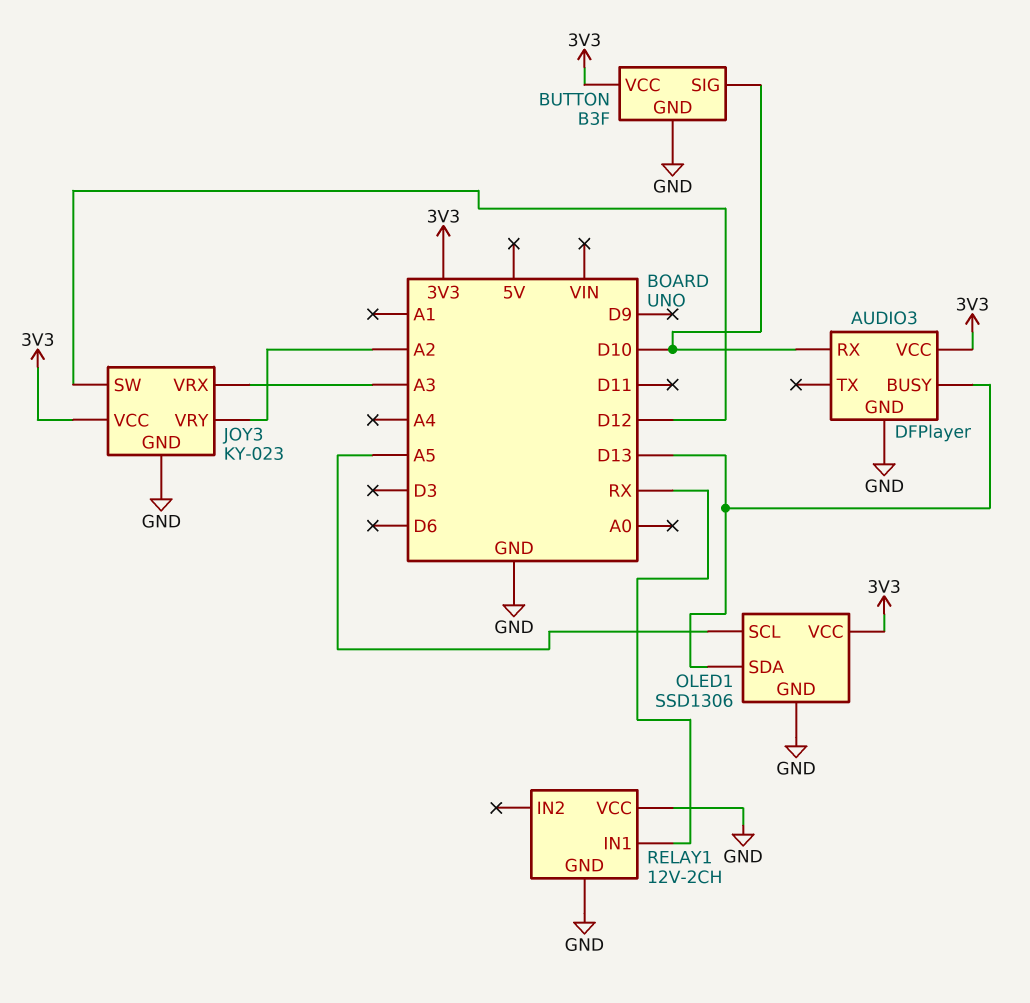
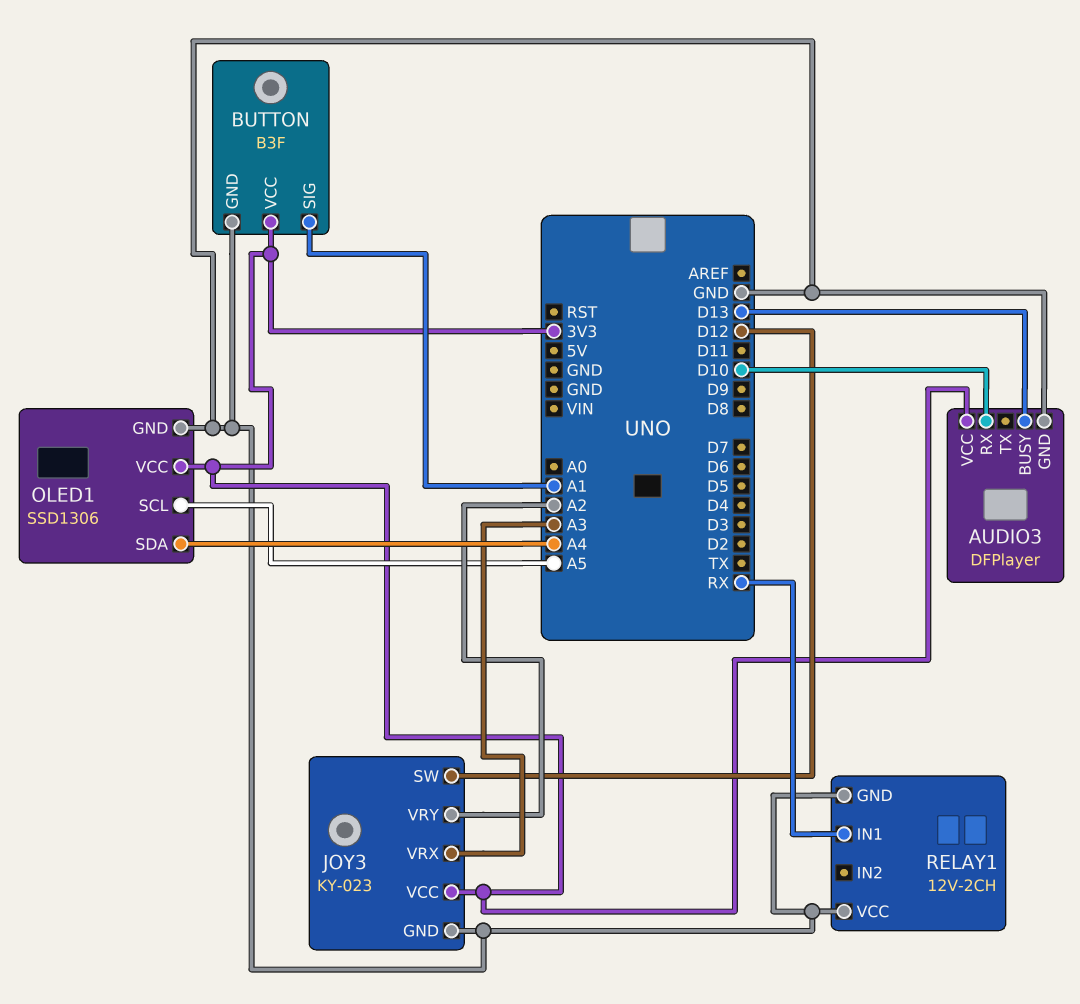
BUTTON pin SIG: D10 -> A1
OLED1 pin SDA: D13 -> A4

